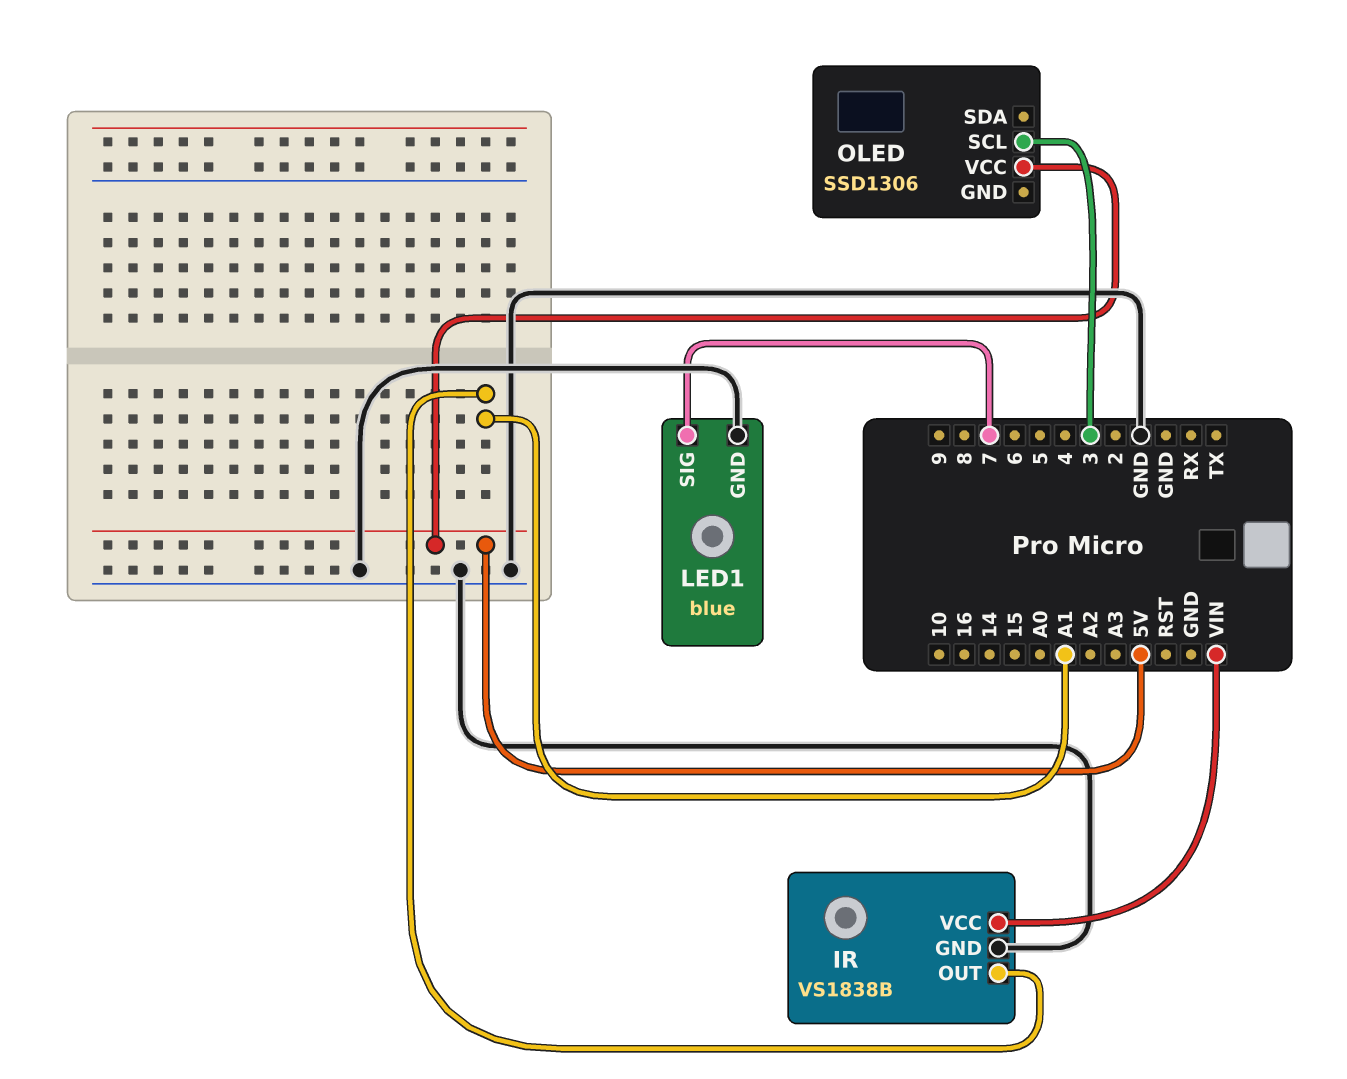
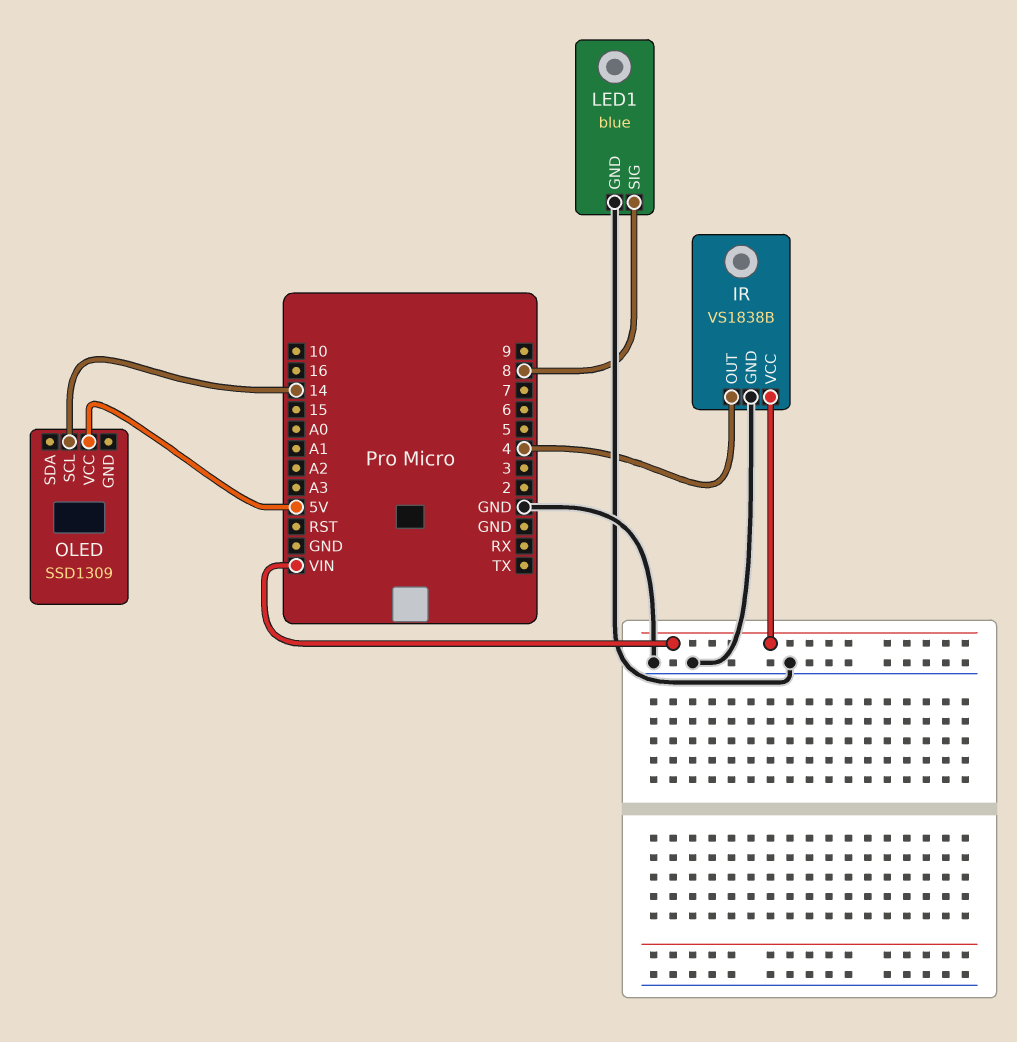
IR pin OUT: A1 -> 4
LED1 pin SIG: 7 -> 8
OLED: SSD1306 -> SSD1309
OLED pin SCL: 3 -> 14

